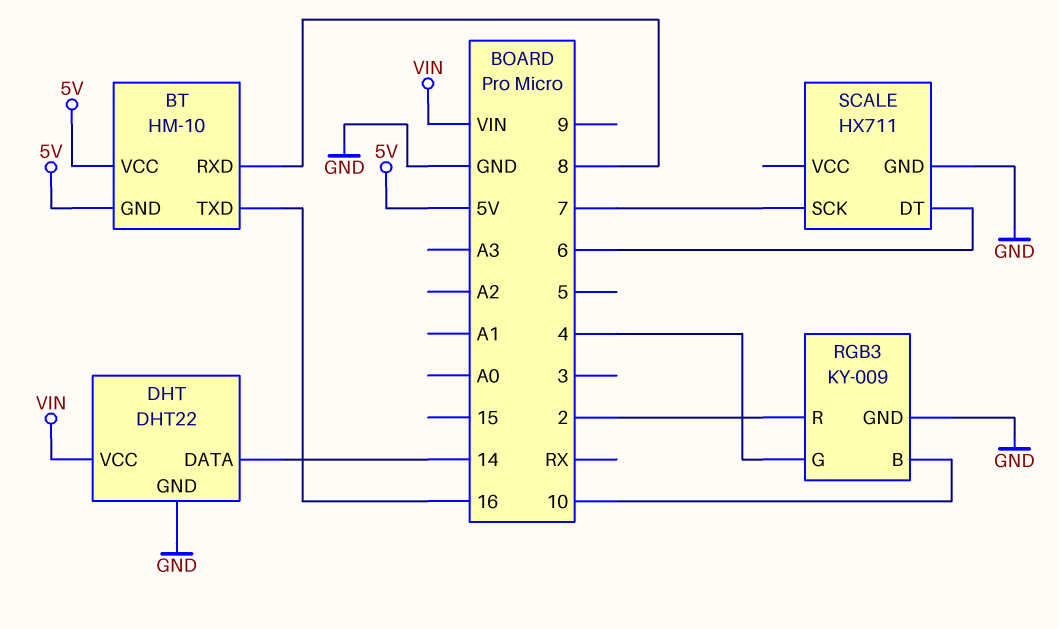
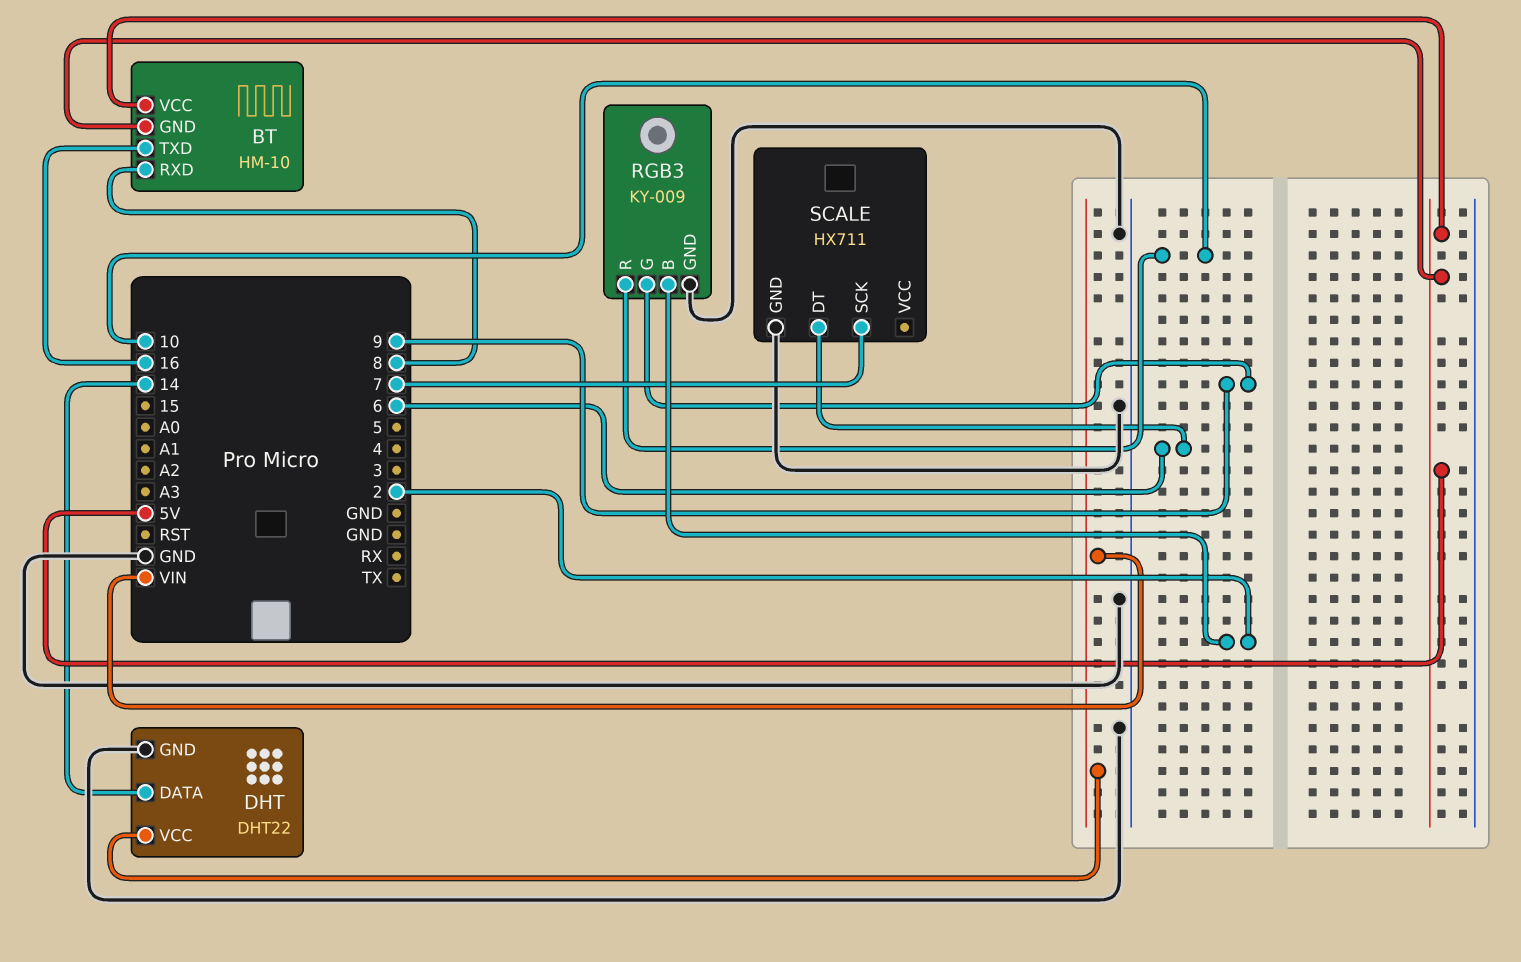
RGB3 pin B: 10 -> 2
RGB3 pin G: 4 -> 9
RGB3 pin R: 2 -> 10

